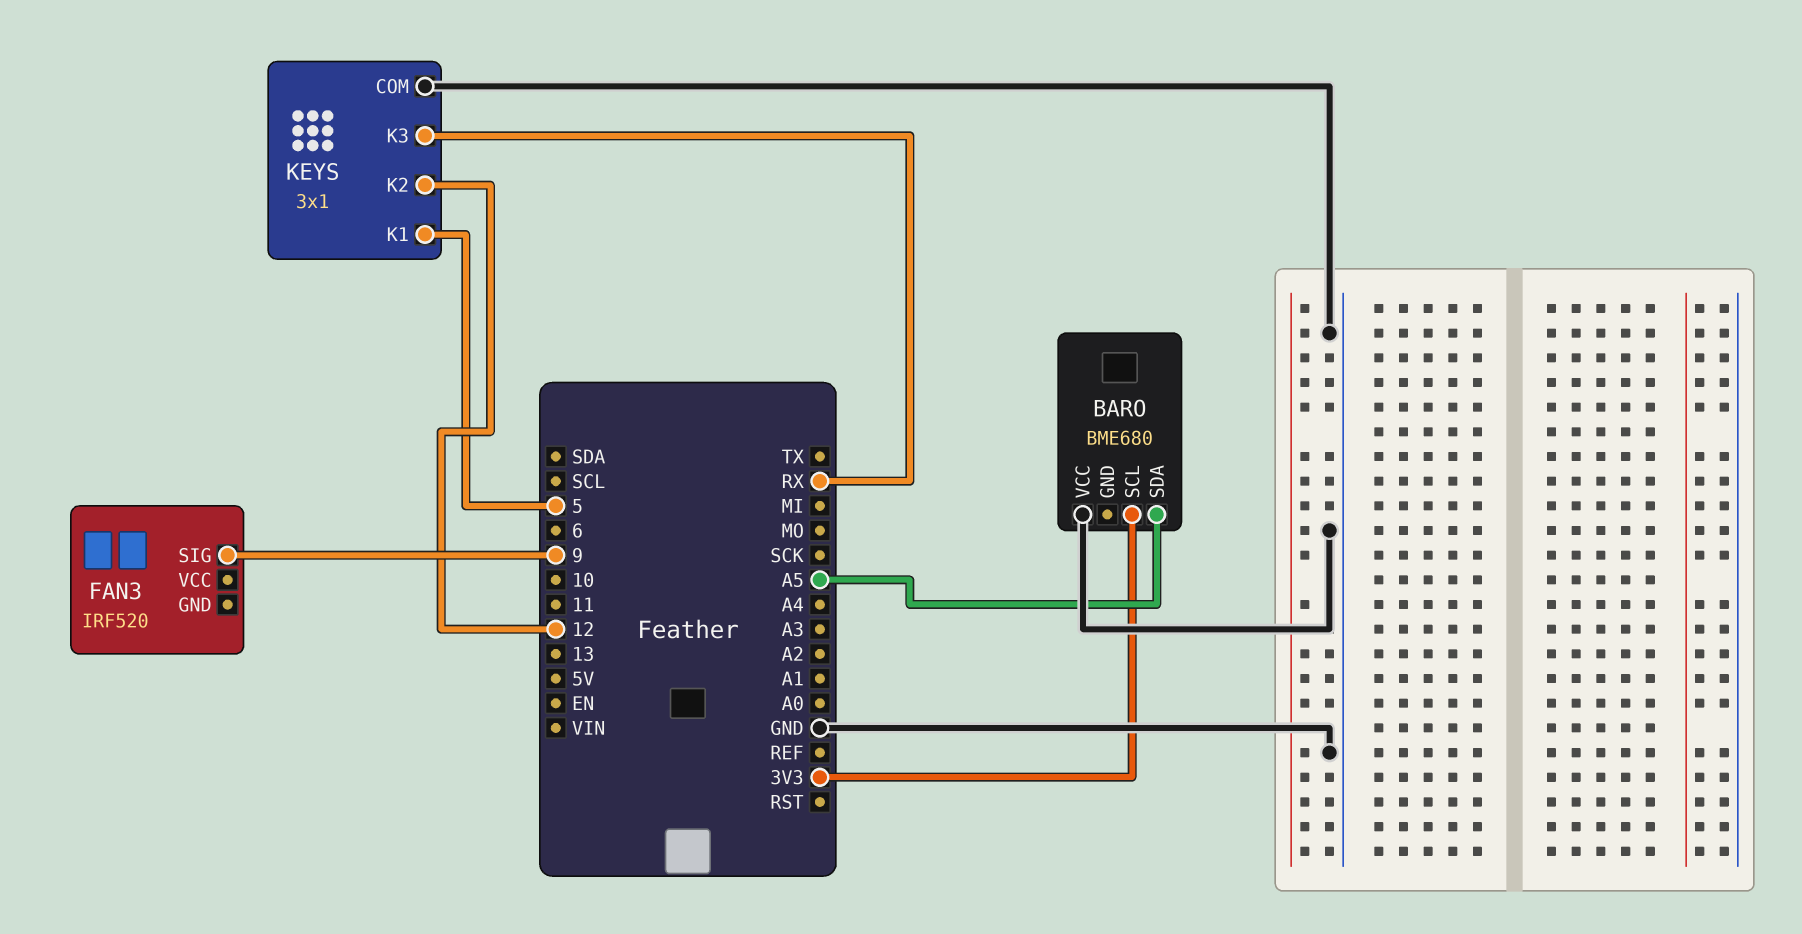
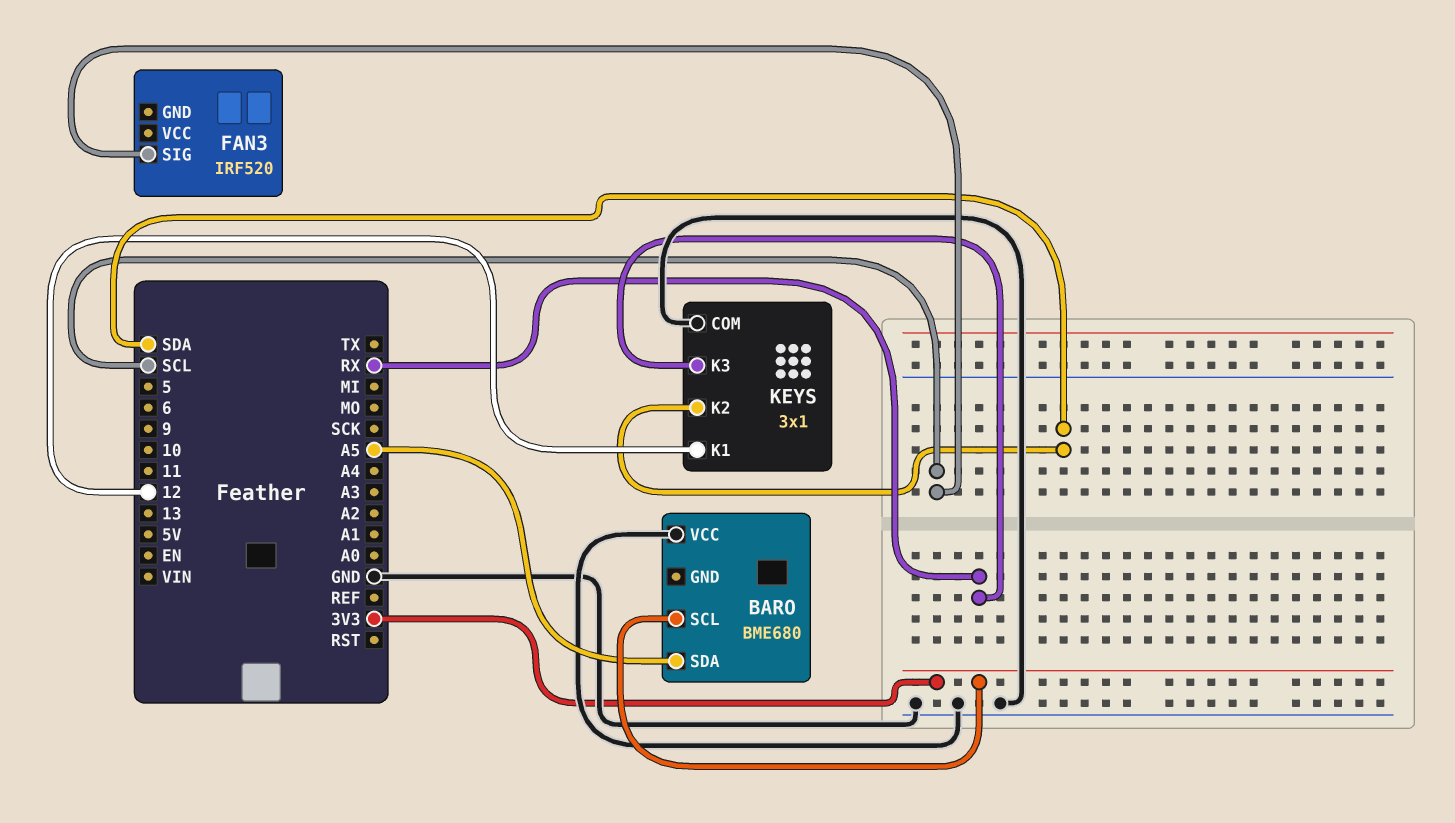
FAN3 pin SIG: 9 -> SCL
KEYS pin K1: 5 -> 12
KEYS pin K2: 12 -> SDA

